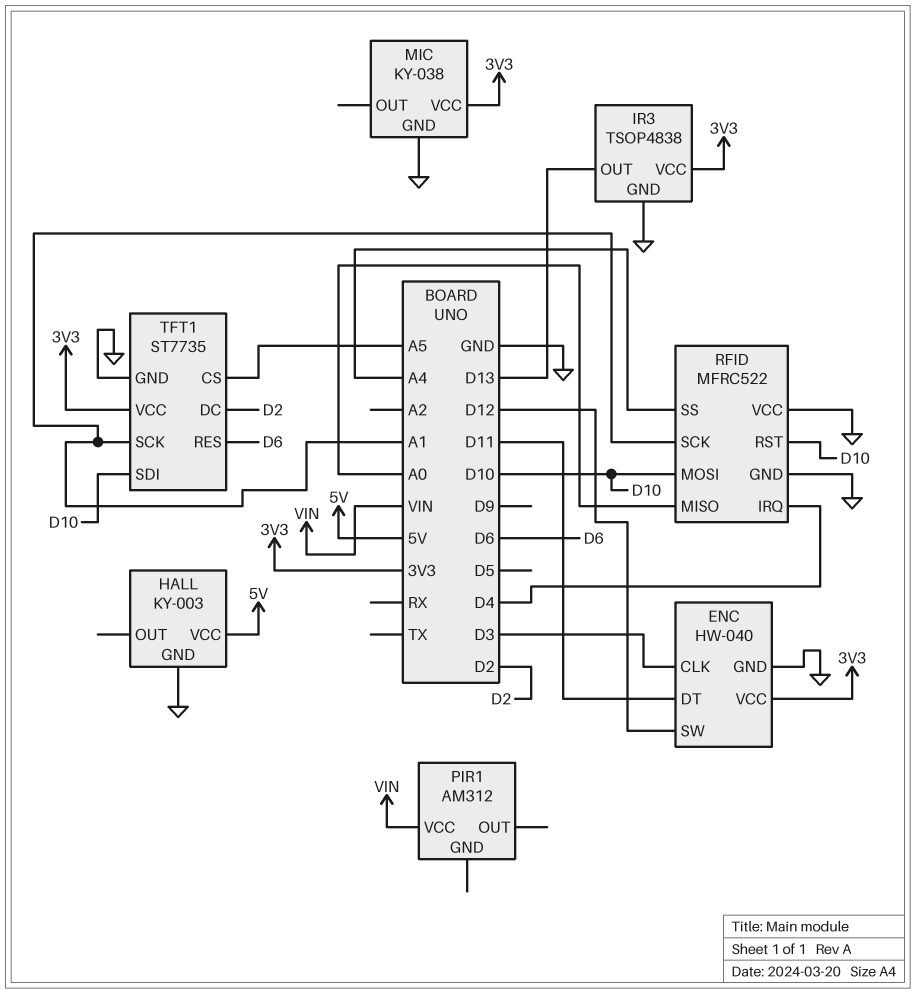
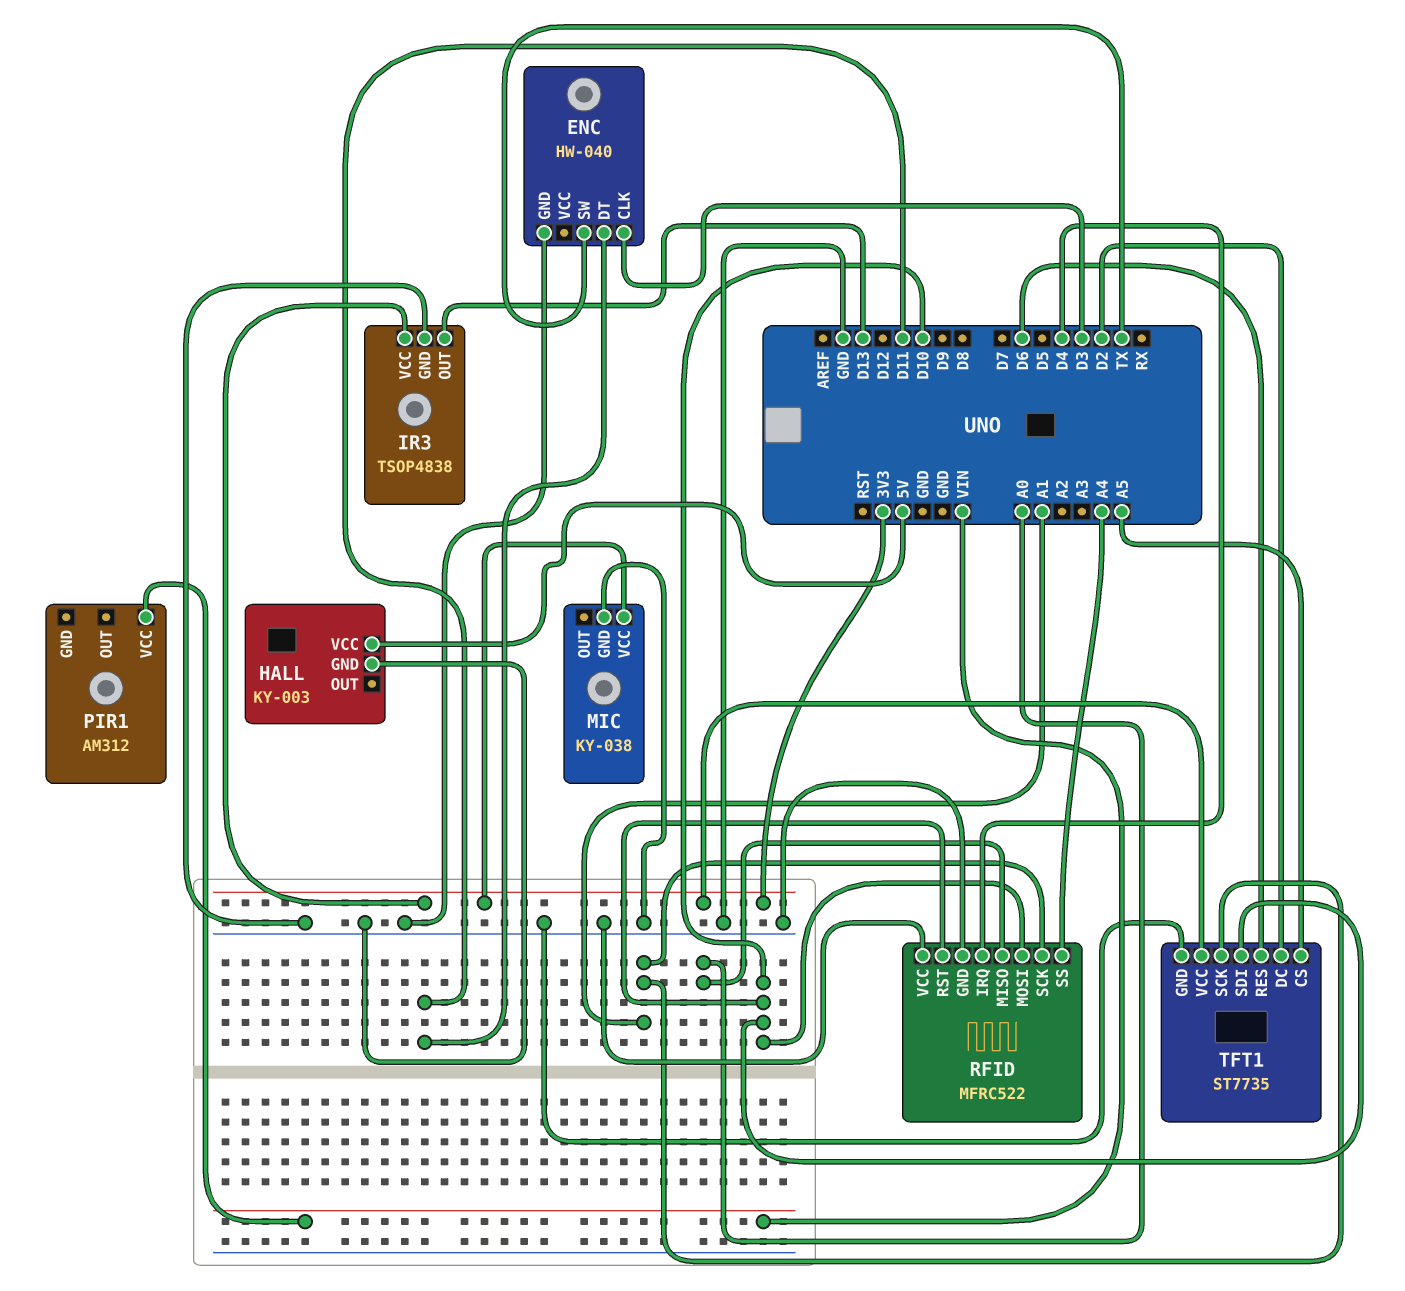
ENC pin SW: D12 -> TX
ENC pin VCC: 3V3 -> none

